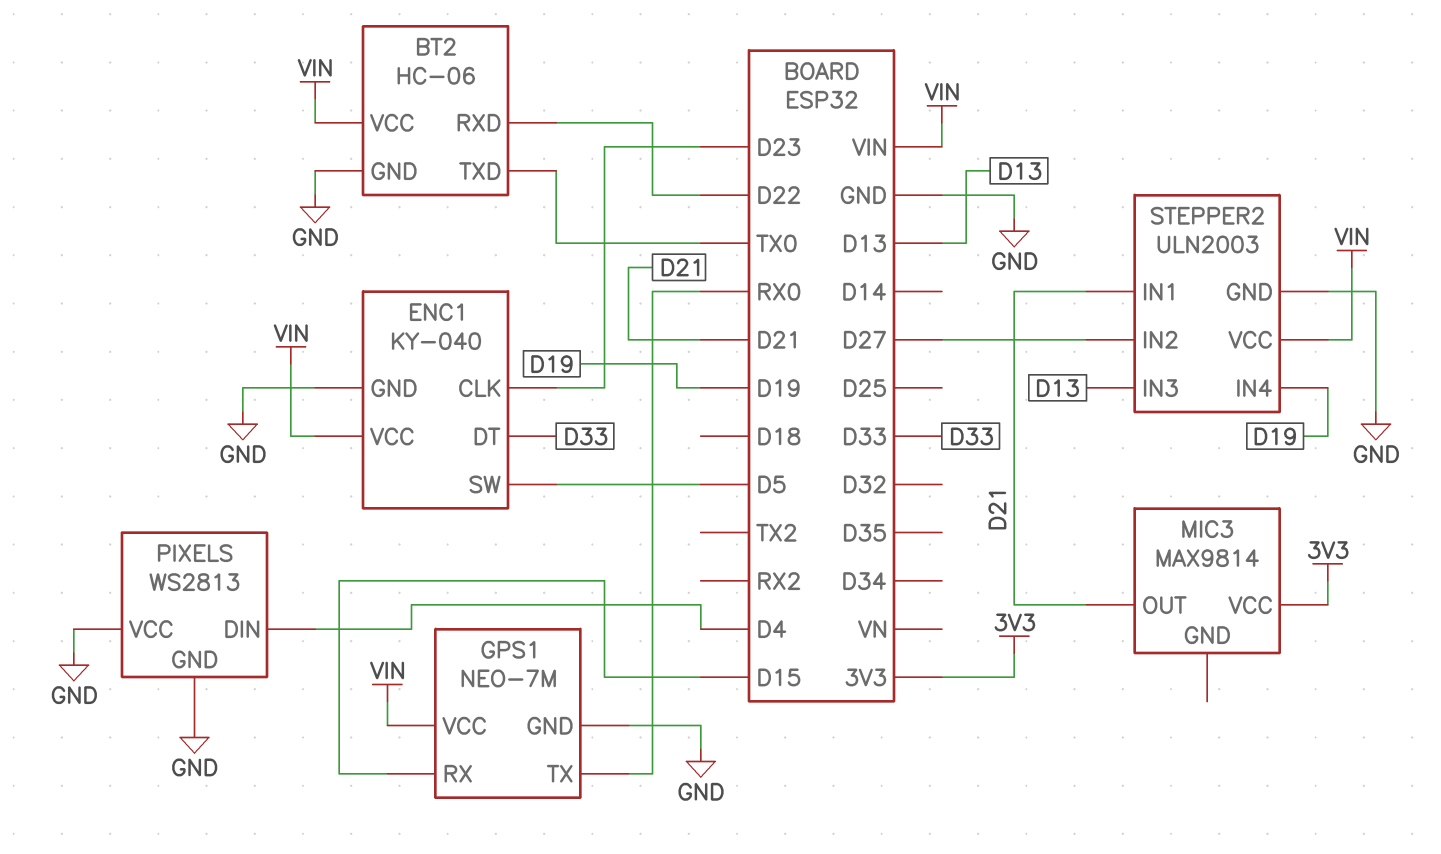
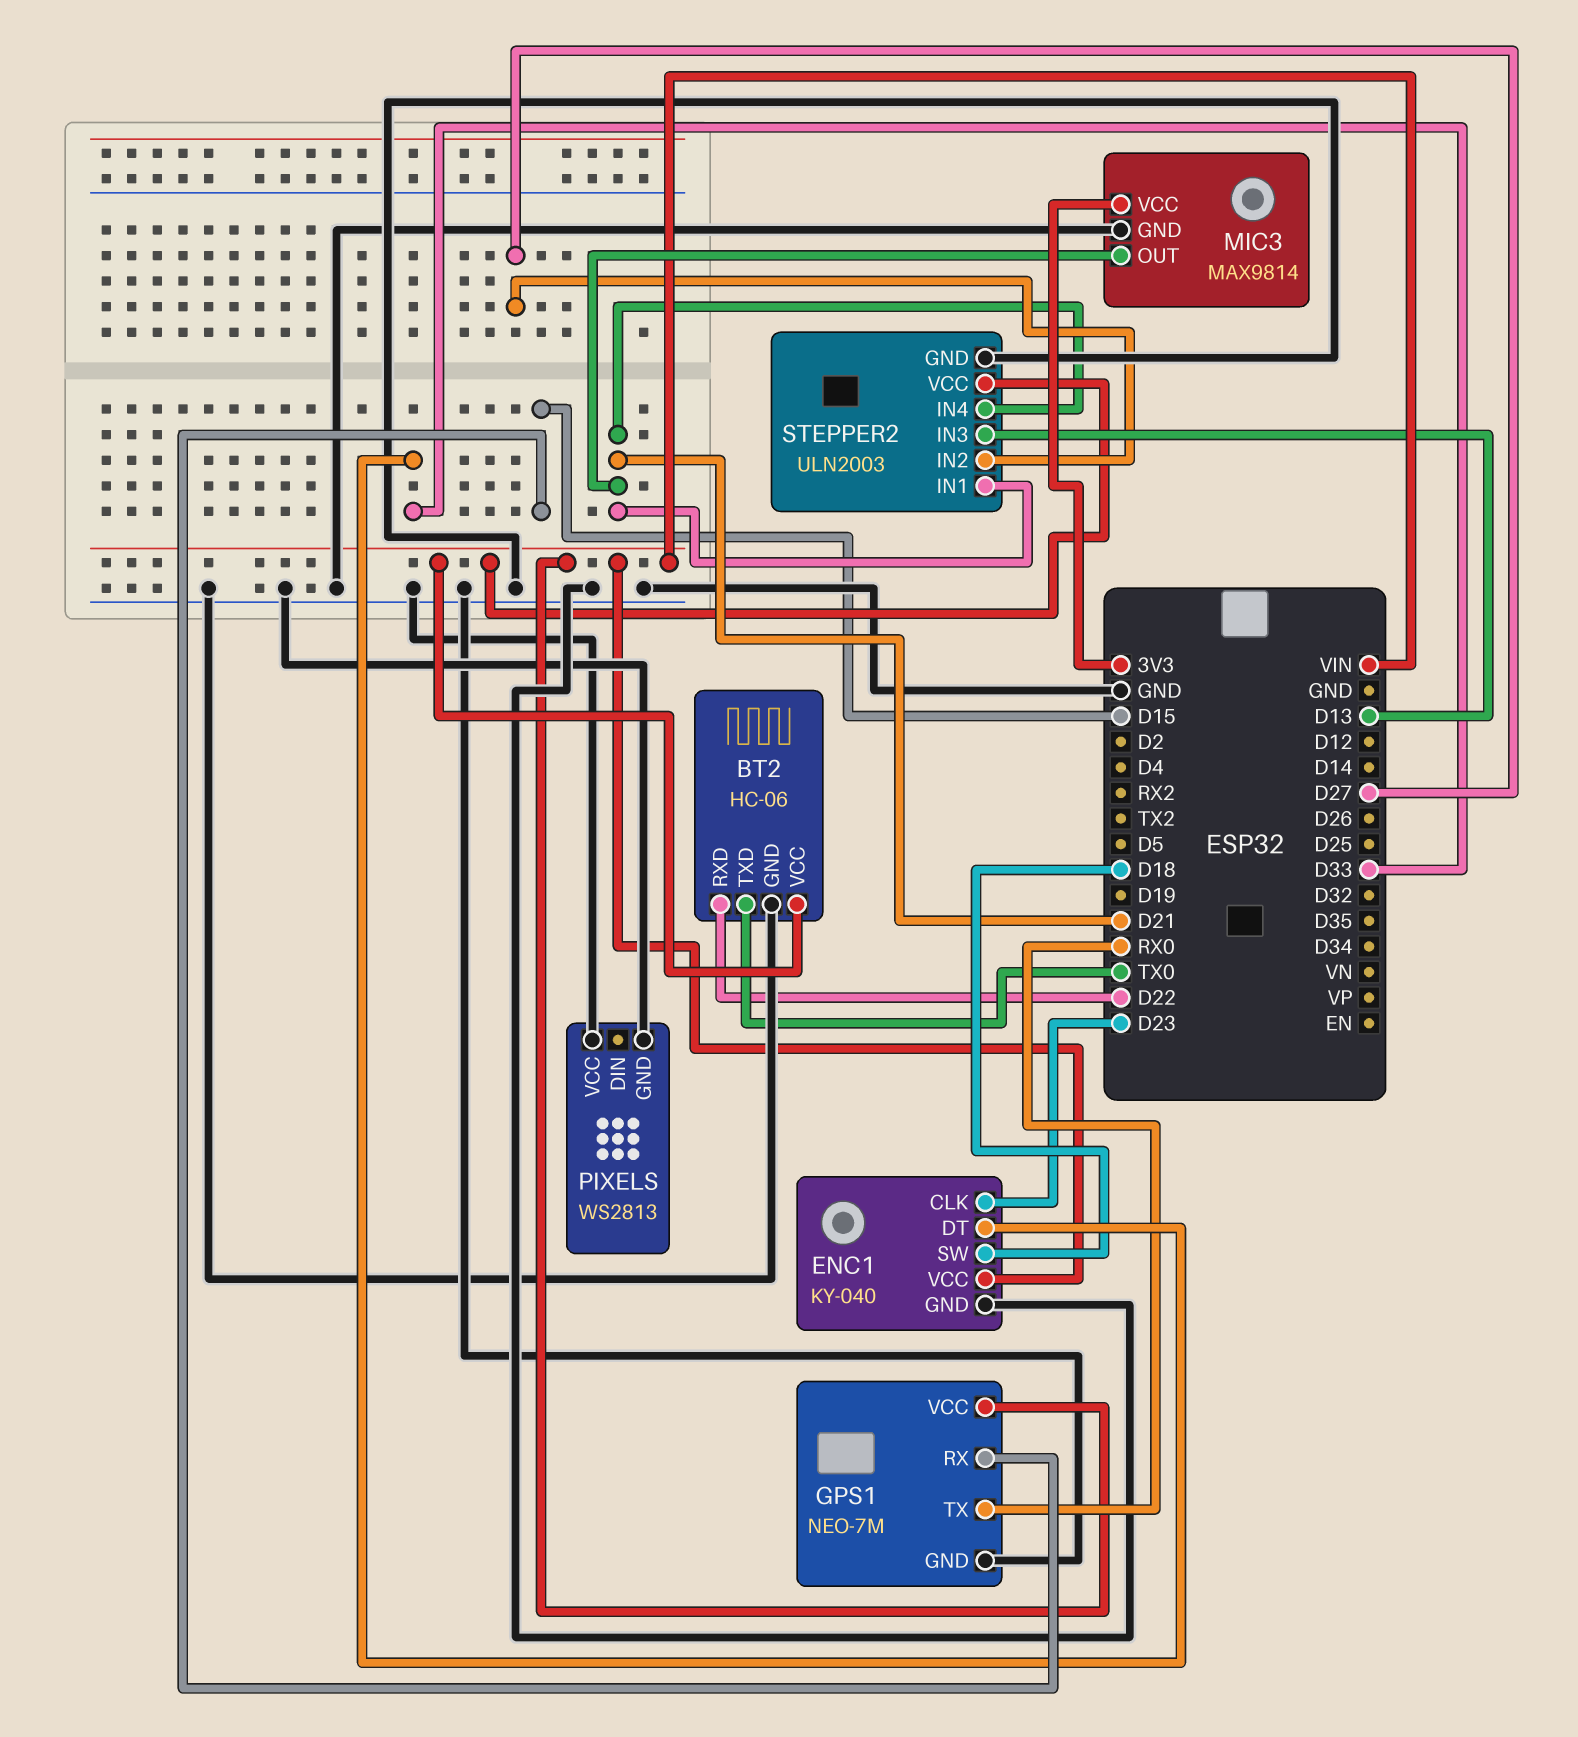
ENC1 pin SW: D5 -> D18
MIC3 pin GND: none -> GND
PIXELS pin DIN: D4 -> none
STEPPER2 pin IN4: D19 -> D21

